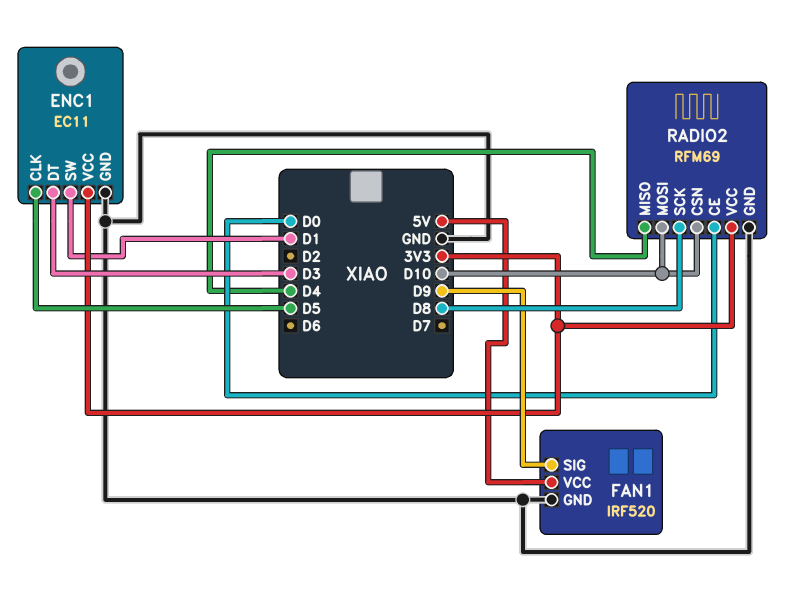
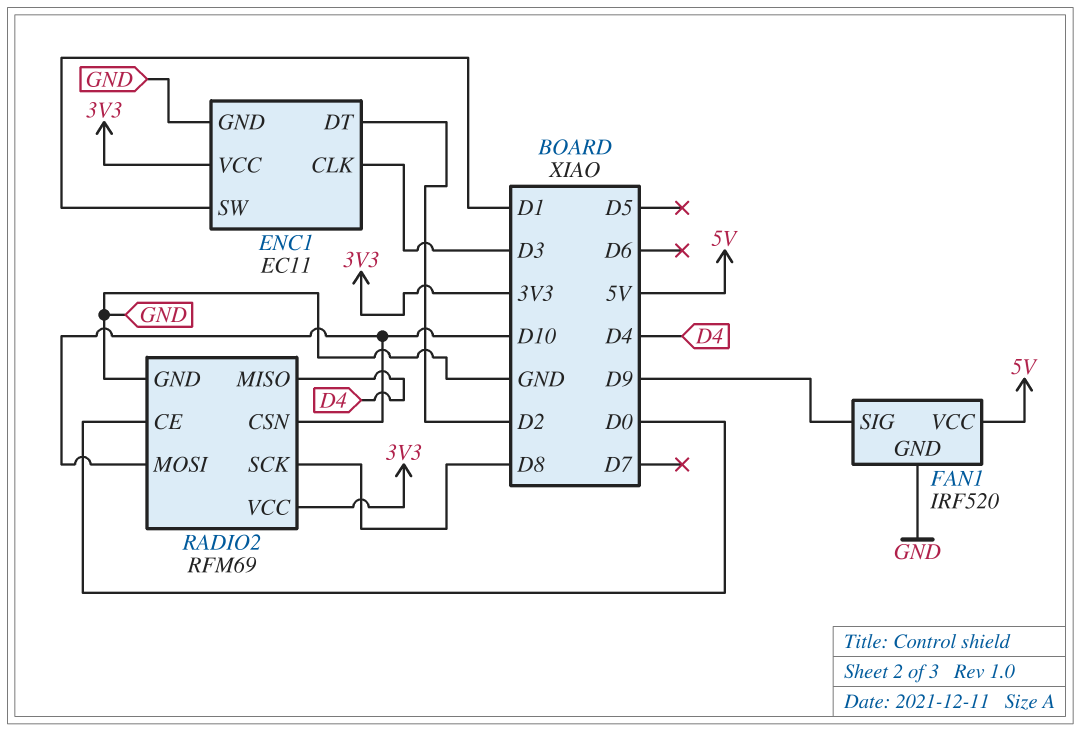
ENC1 pin CLK: D5 -> D3
ENC1 pin DT: D3 -> D2

